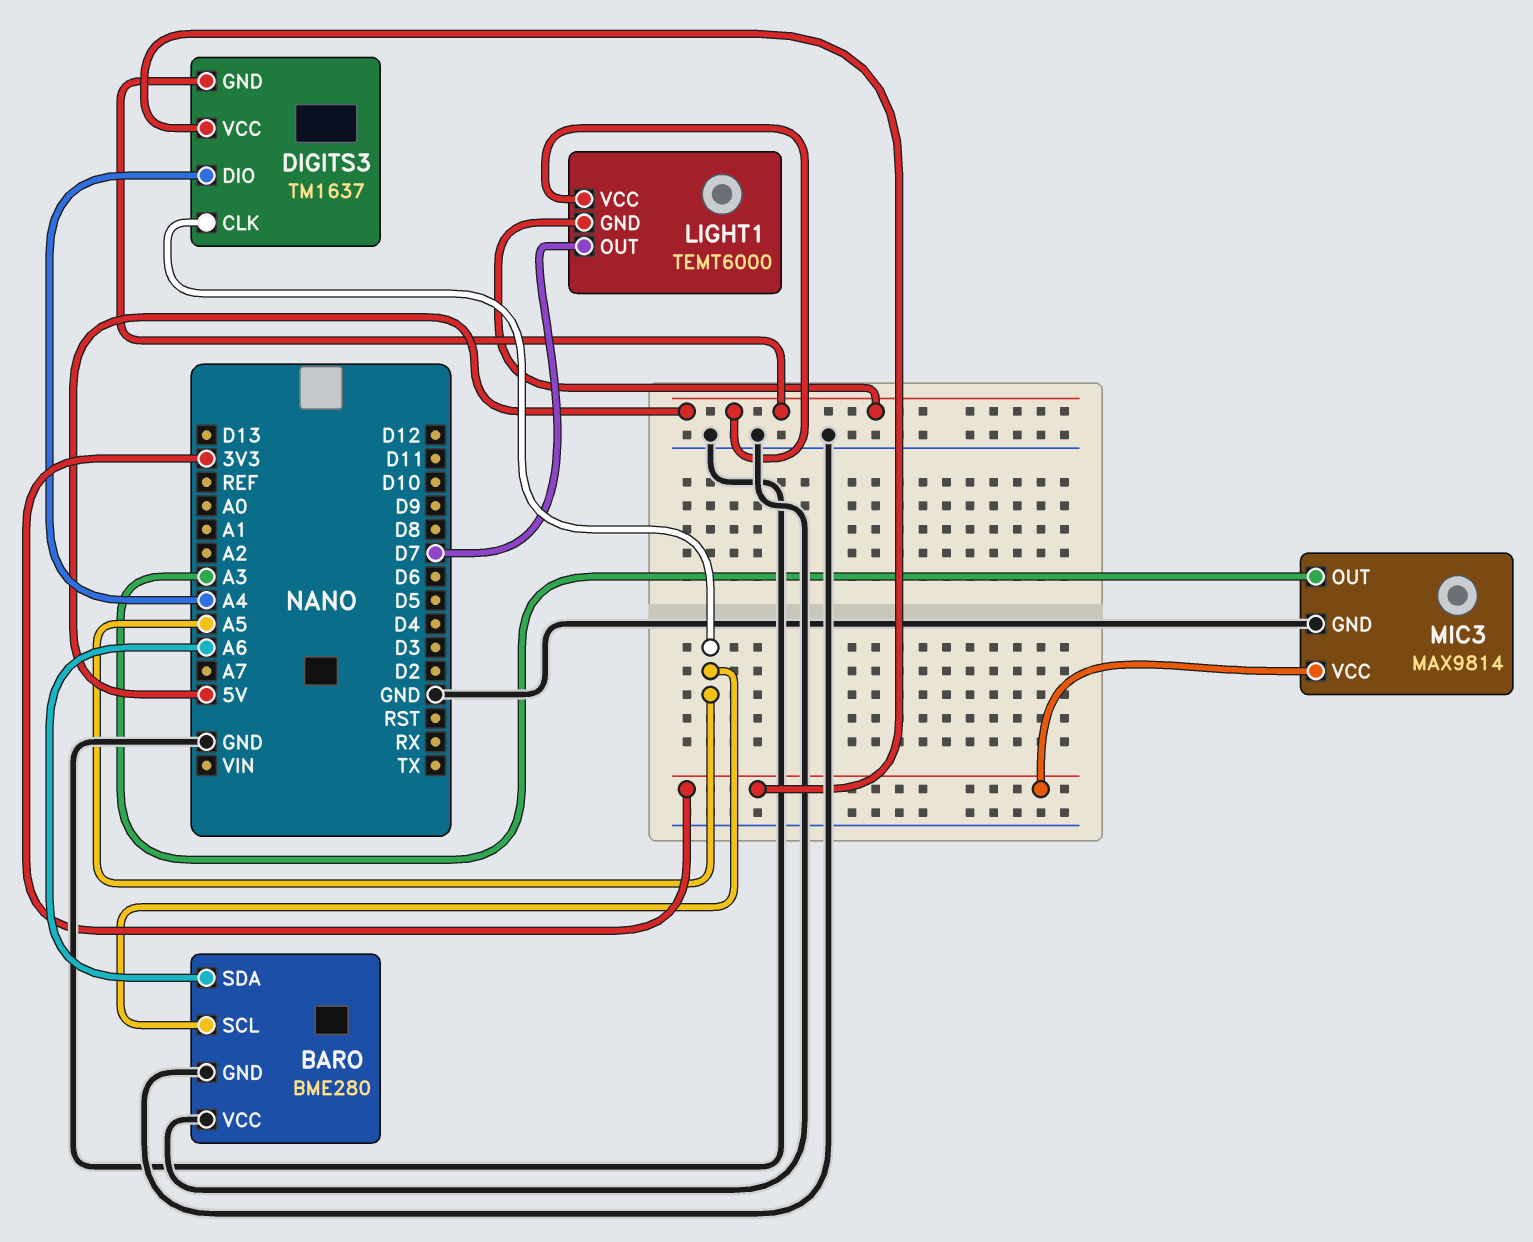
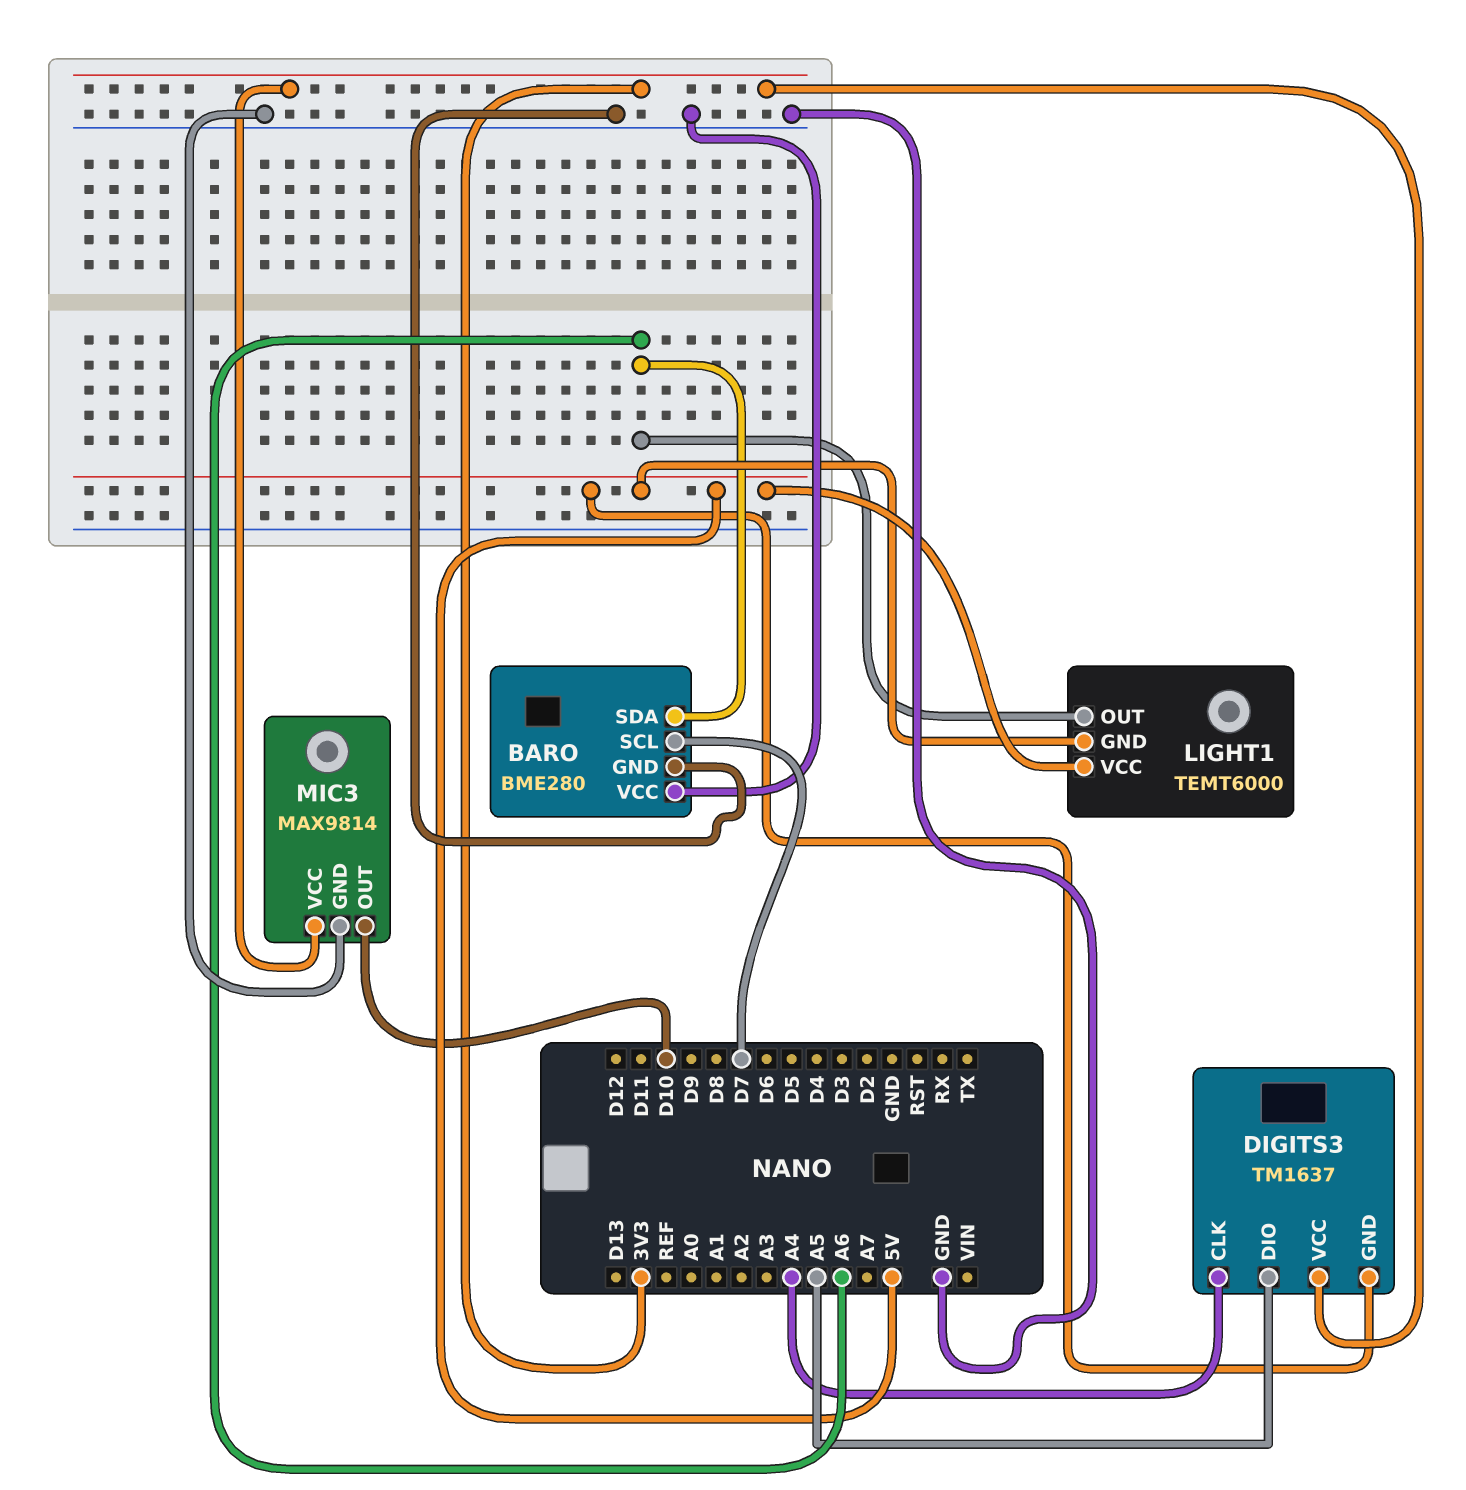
BARO pin SCL: A5 -> D7
DIGITS3 pin CLK: A5 -> A4
DIGITS3 pin DIO: A4 -> A5
LIGHT1 pin OUT: D7 -> A6
MIC3 pin OUT: A3 -> D10

